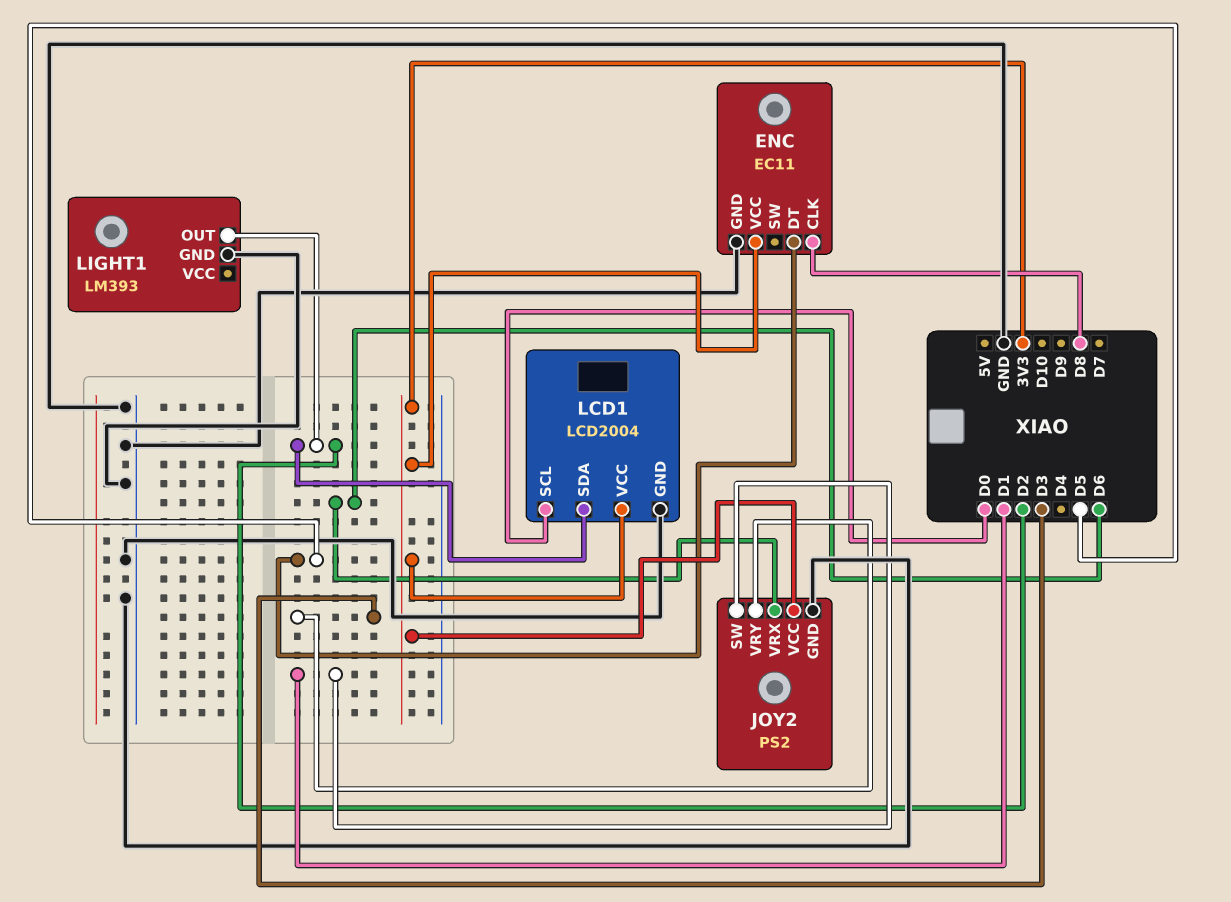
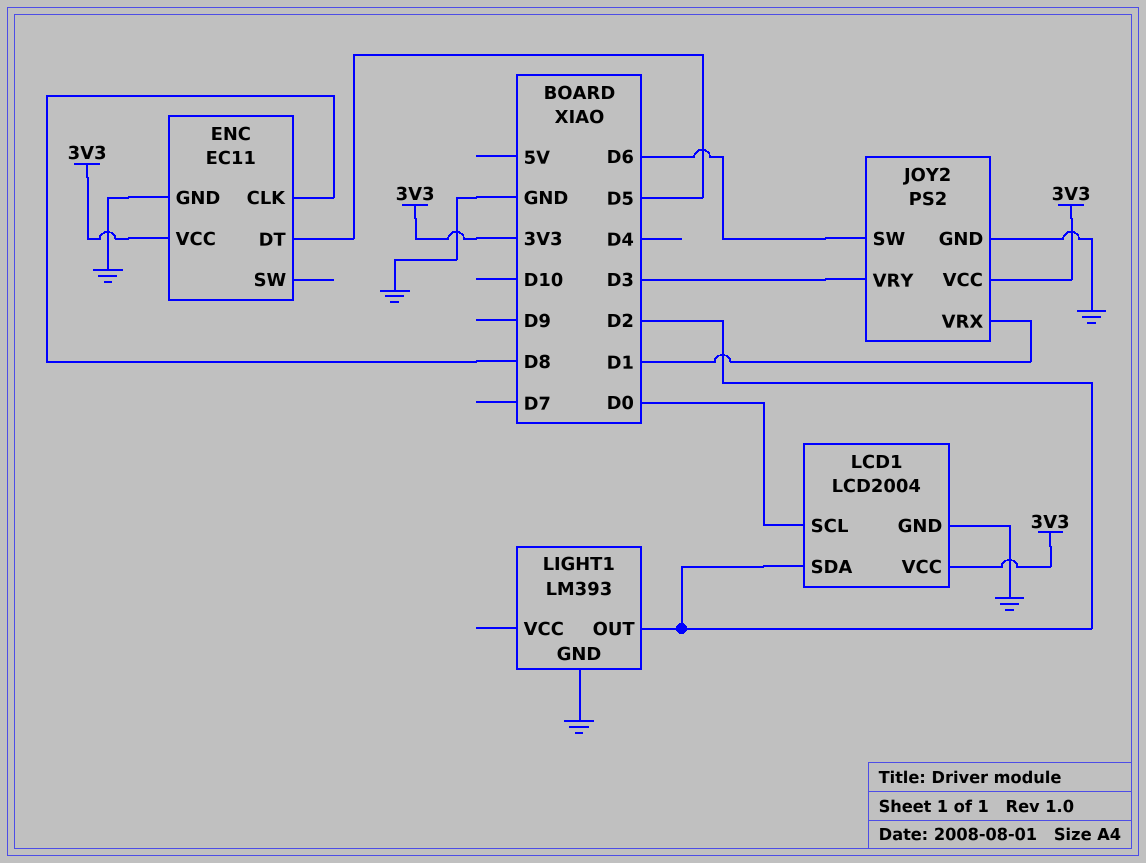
JOY2 pin SW: D1 -> D6
JOY2 pin VRX: D6 -> D1

